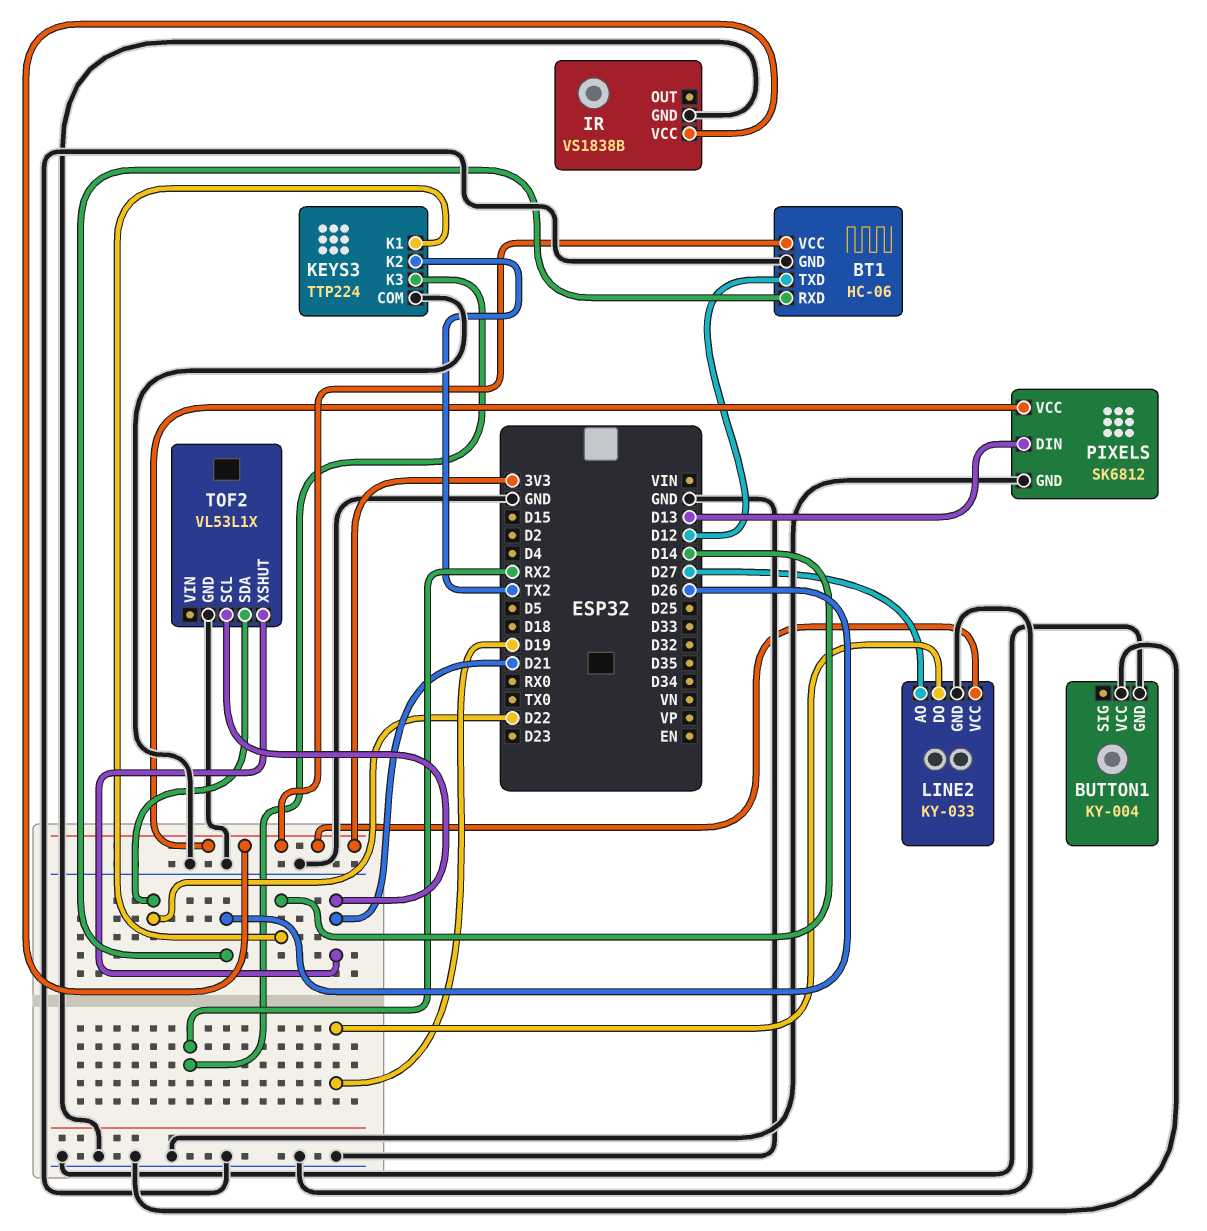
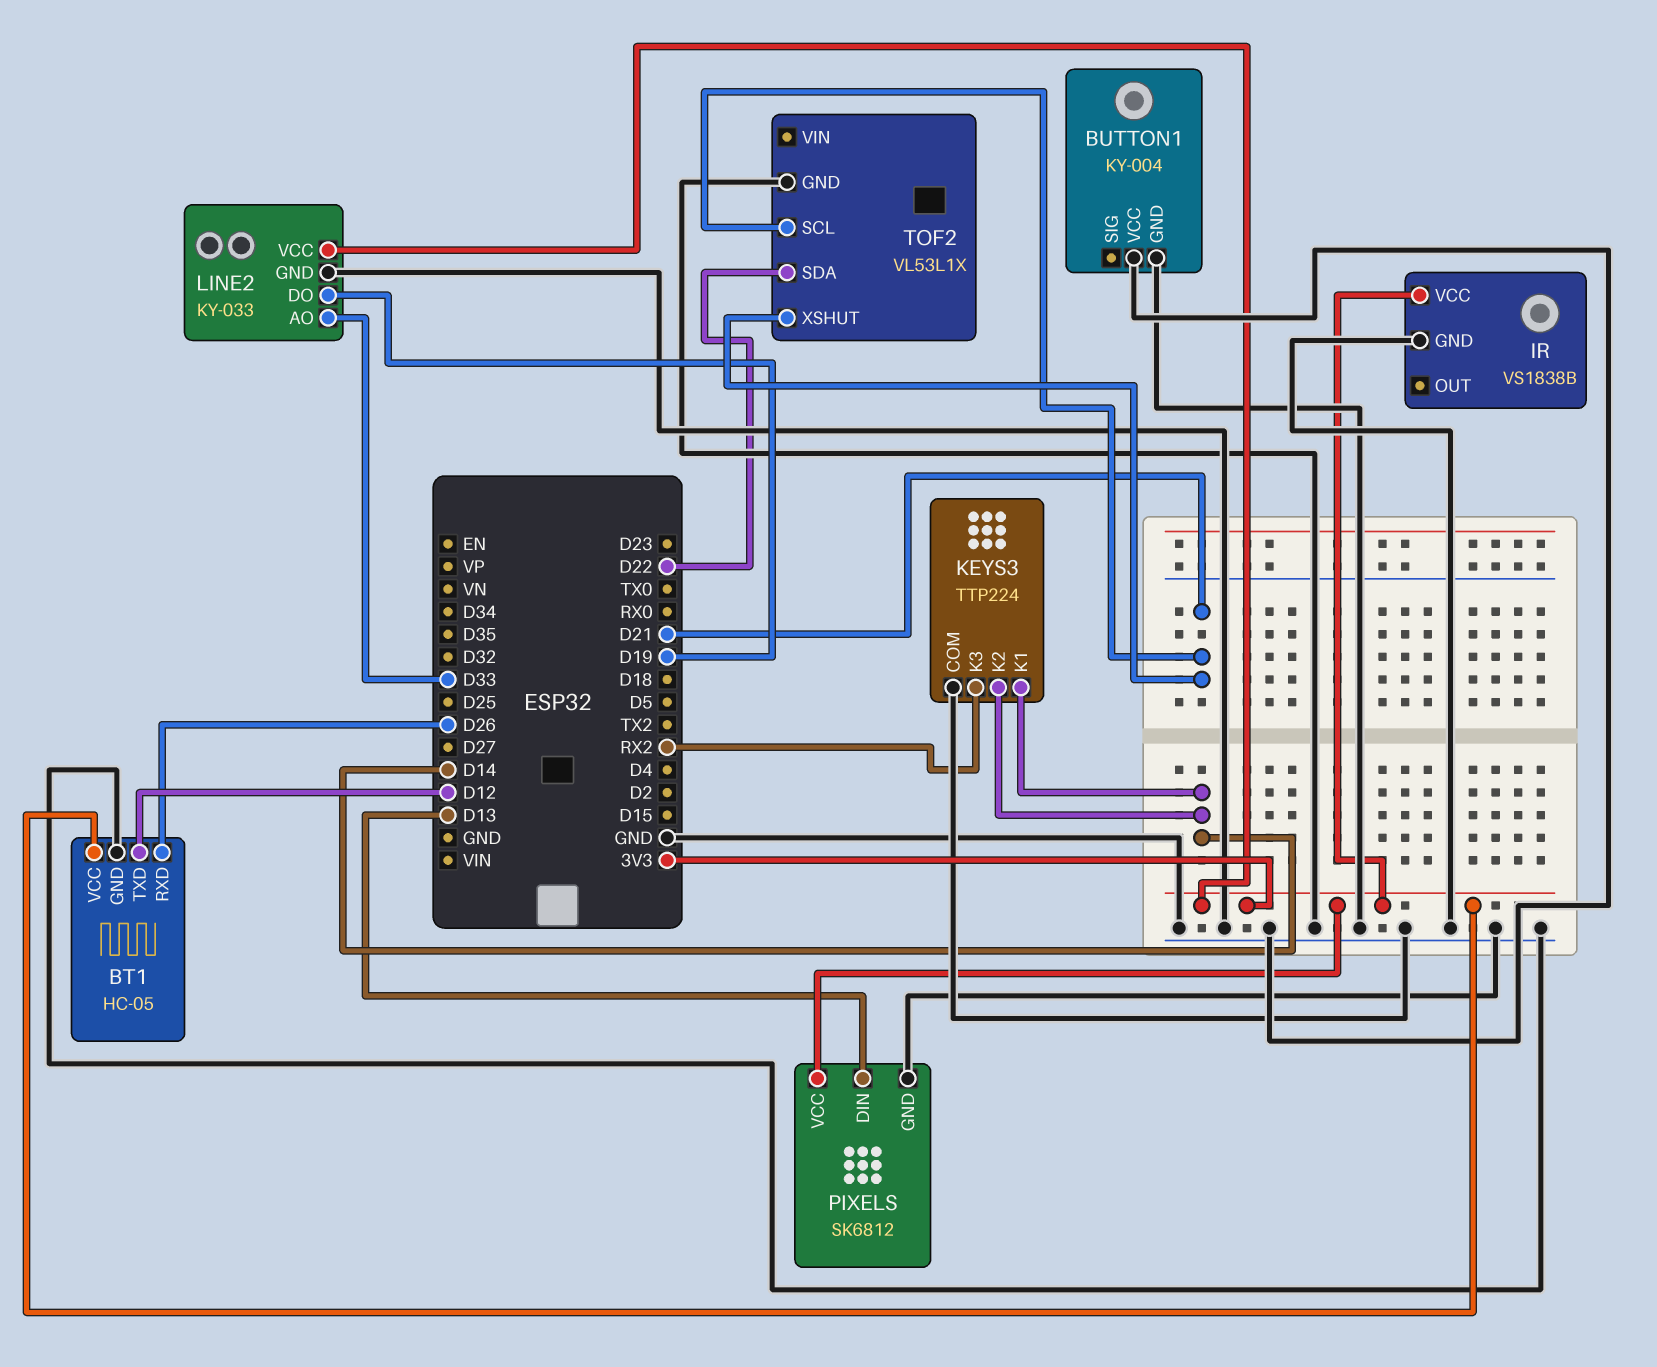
BT1: HC-06 -> HC-05
KEYS3 pin K2: TX2 -> D14
LINE2 pin AO: D27 -> D33

